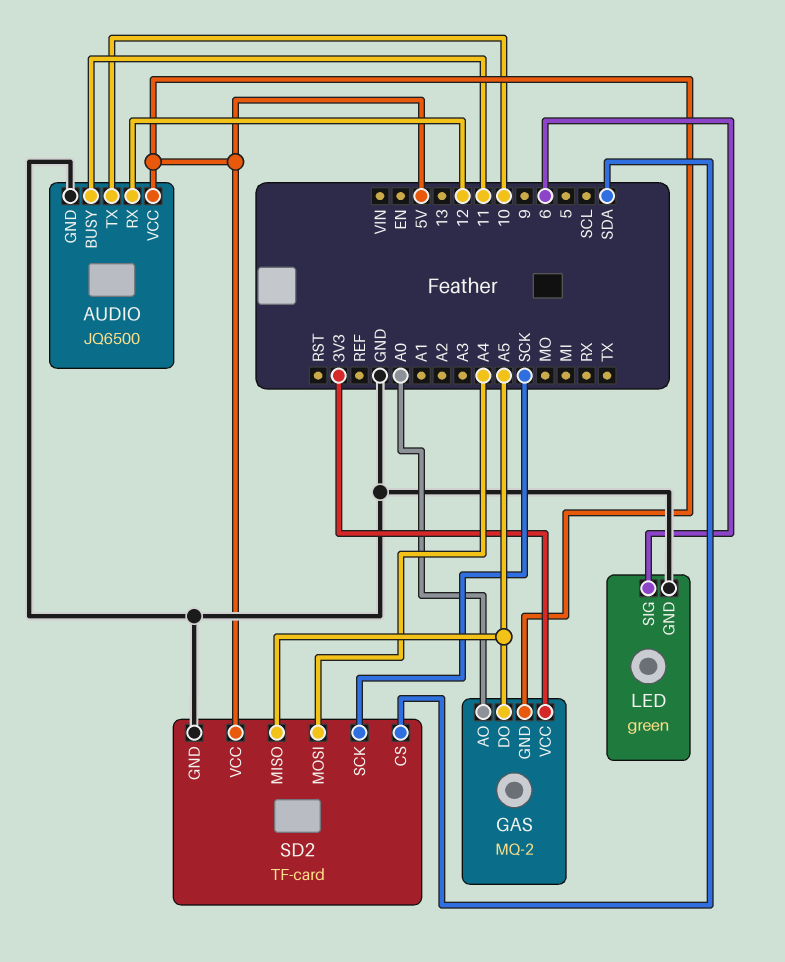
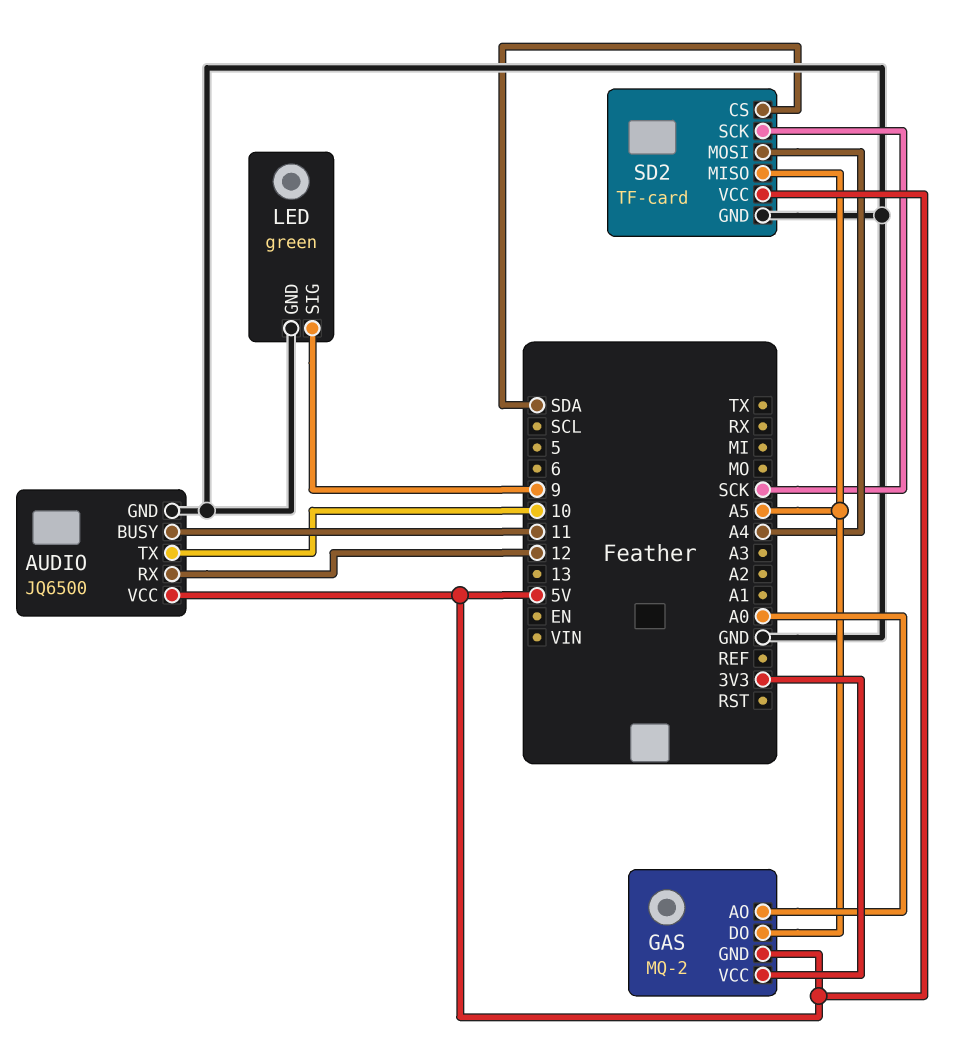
LED pin SIG: 6 -> 9

